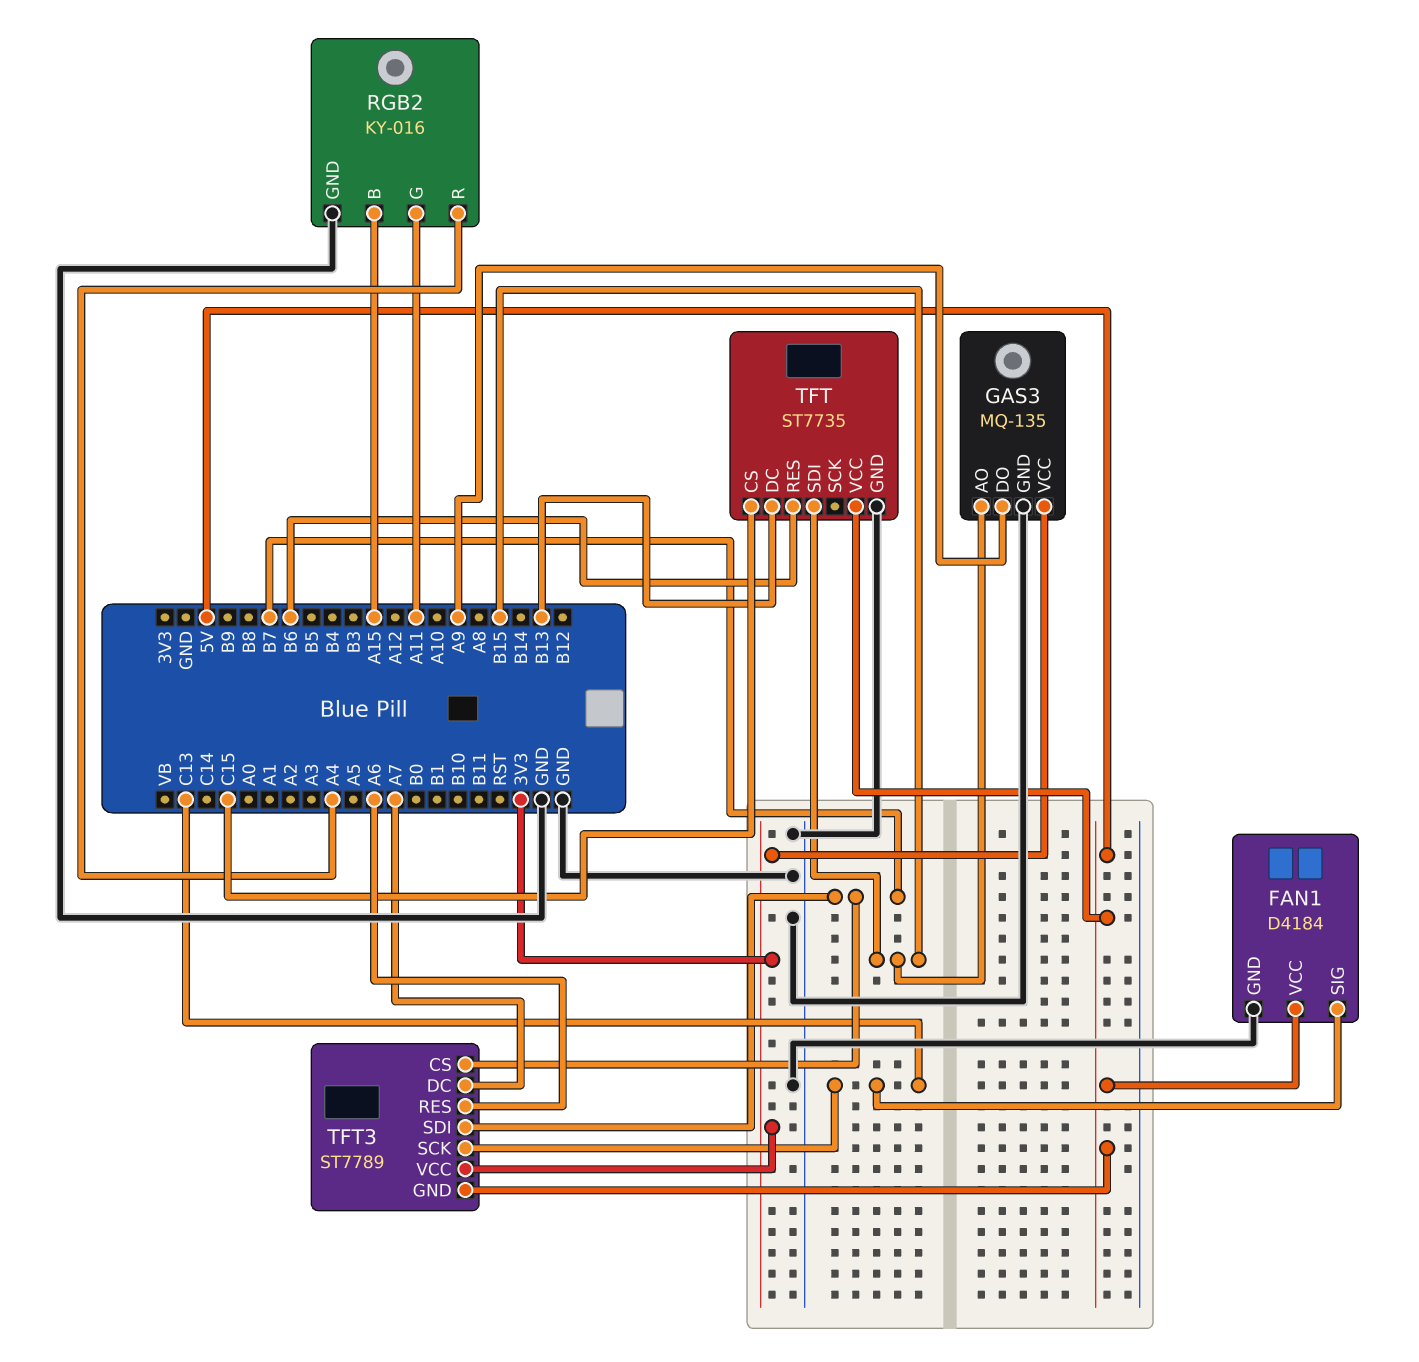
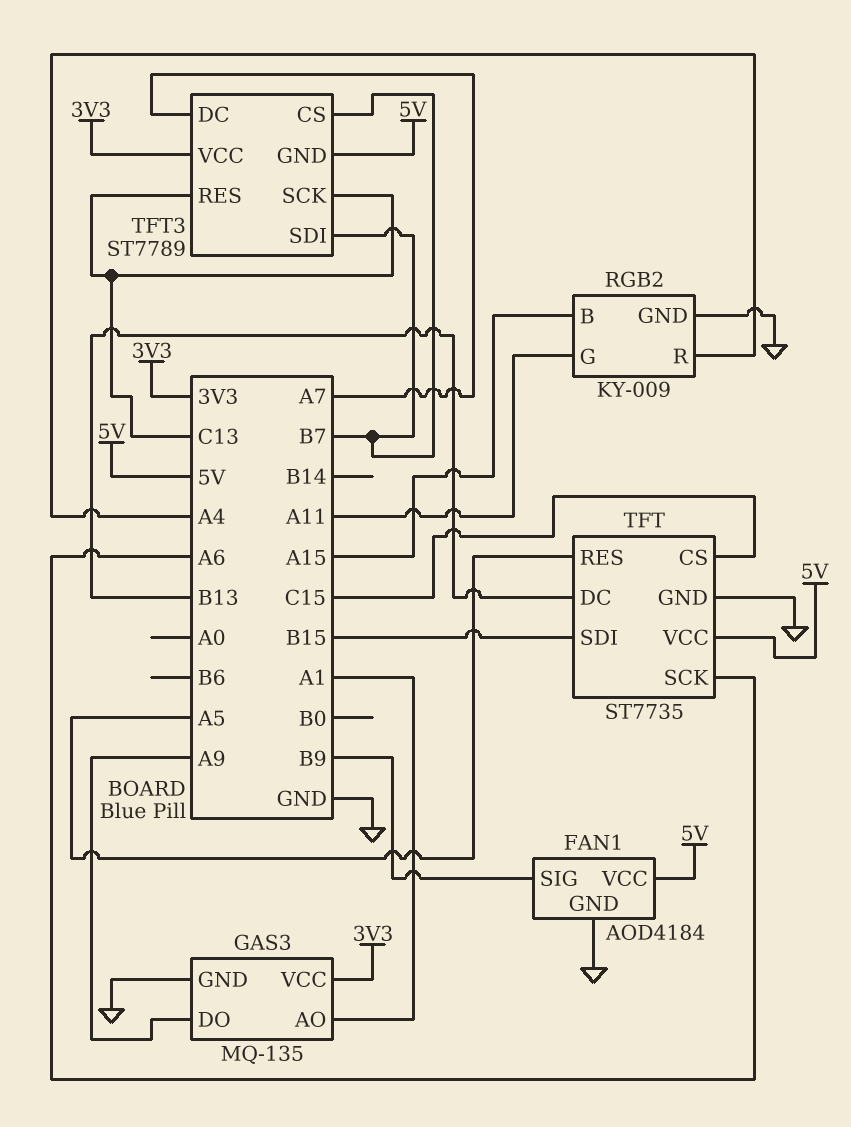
FAN1: D4184 -> AOD4184
FAN1 pin SIG: C13 -> B9
GAS3 pin AO: B15 -> A1
RGB2: KY-016 -> KY-009
TFT pin RES: B6 -> A5
TFT pin SCK: none -> A6
TFT3 pin RES: A6 -> C13

